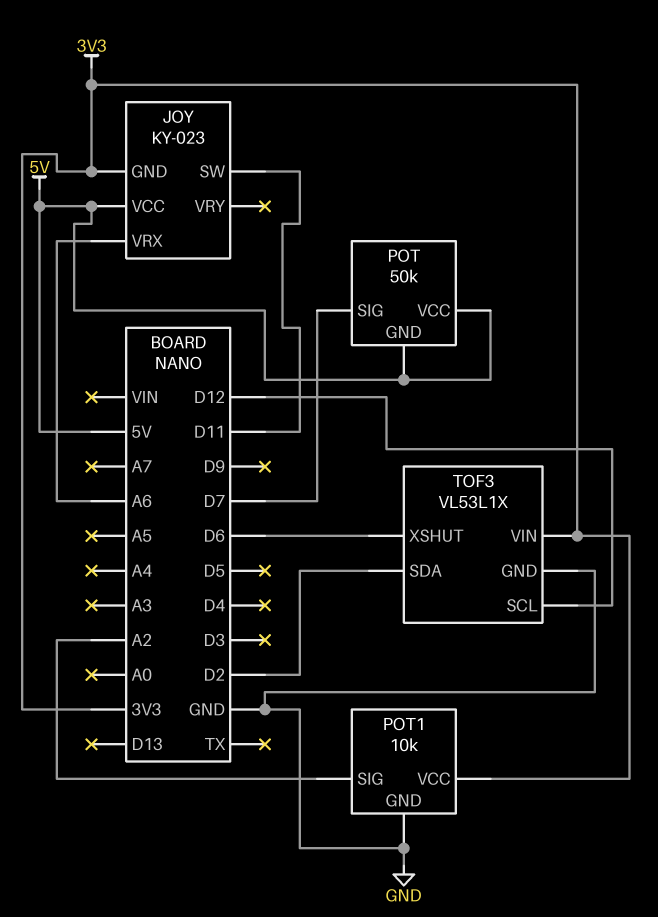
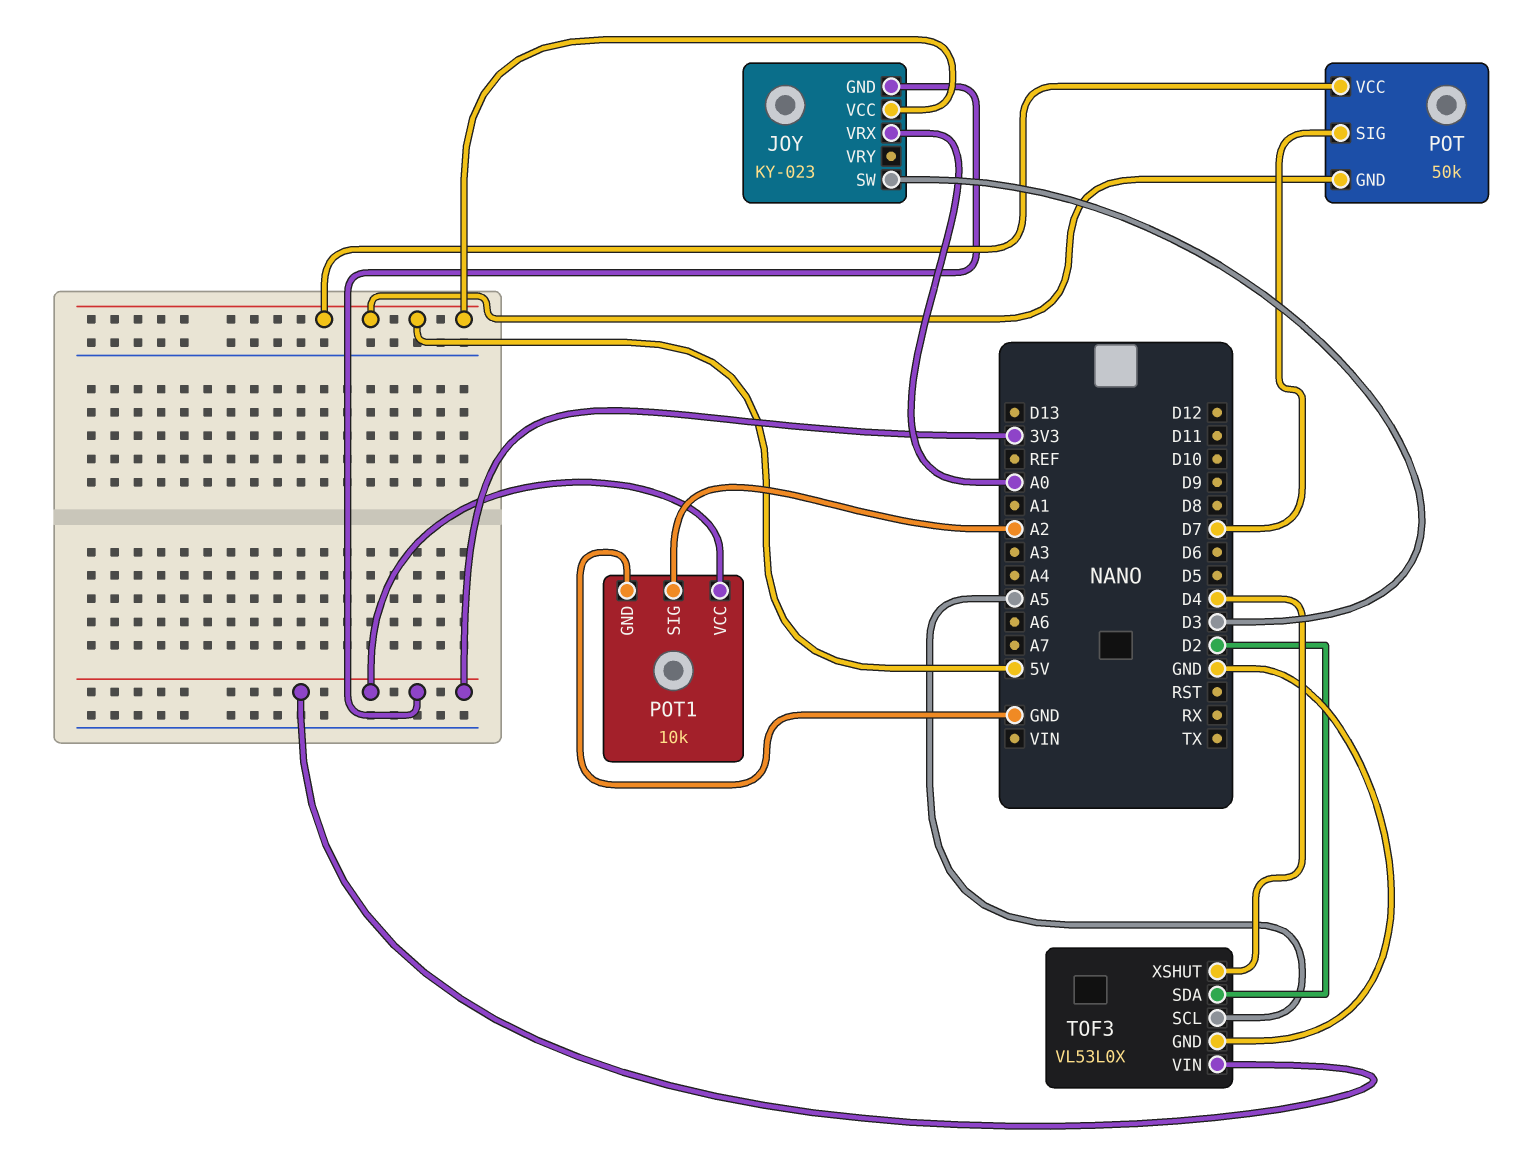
JOY pin SW: D11 -> D3
JOY pin VRX: A6 -> A0
TOF3: VL53L1X -> VL53L0X
TOF3 pin SCL: D12 -> A5
TOF3 pin XSHUT: D6 -> D4

